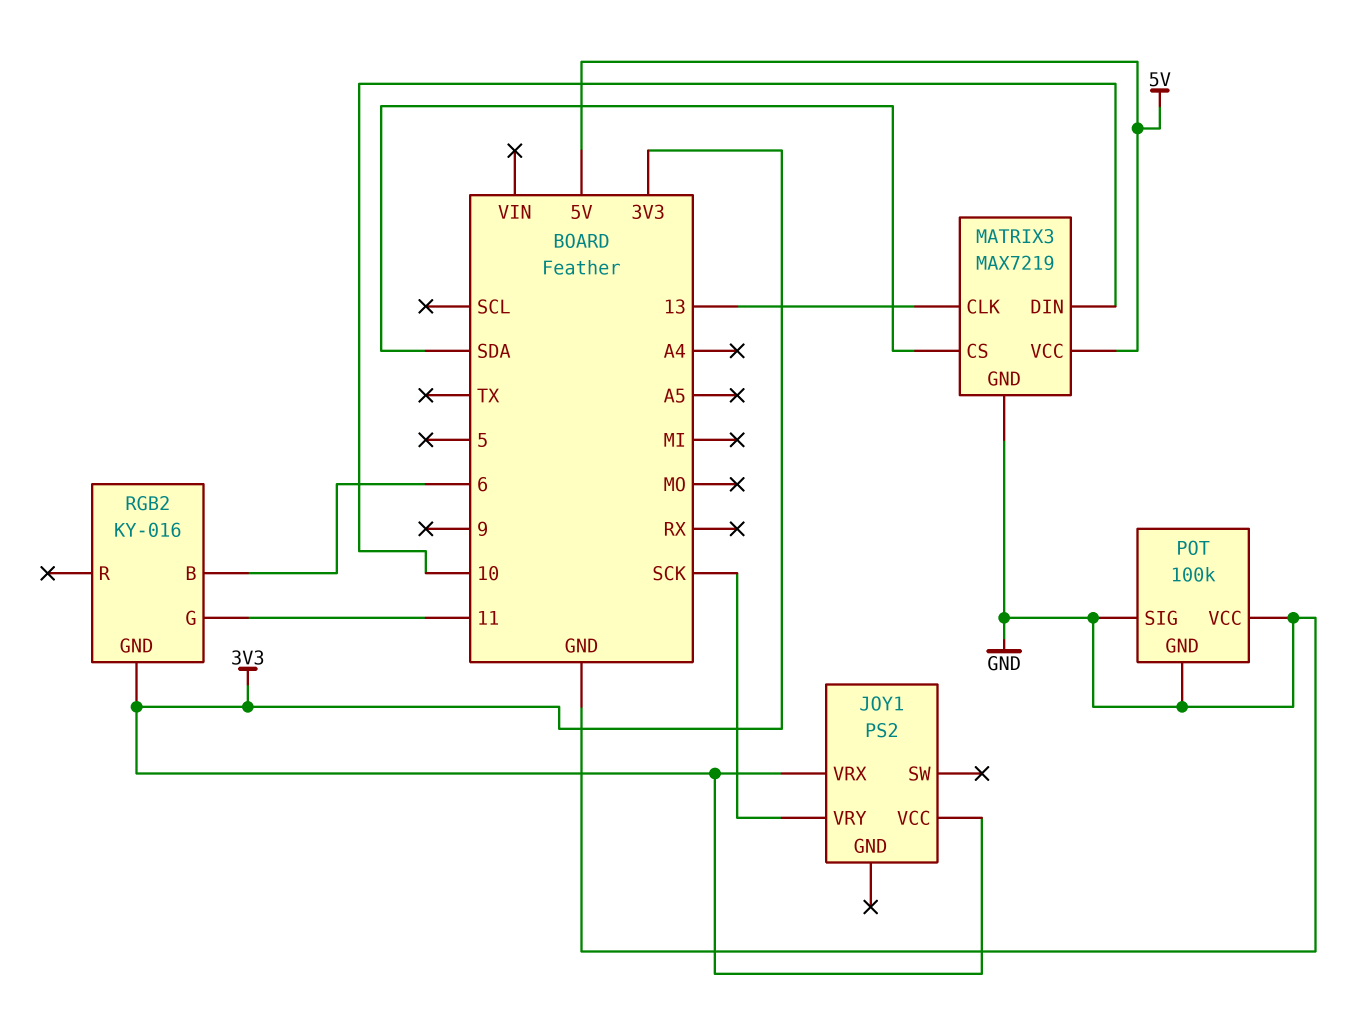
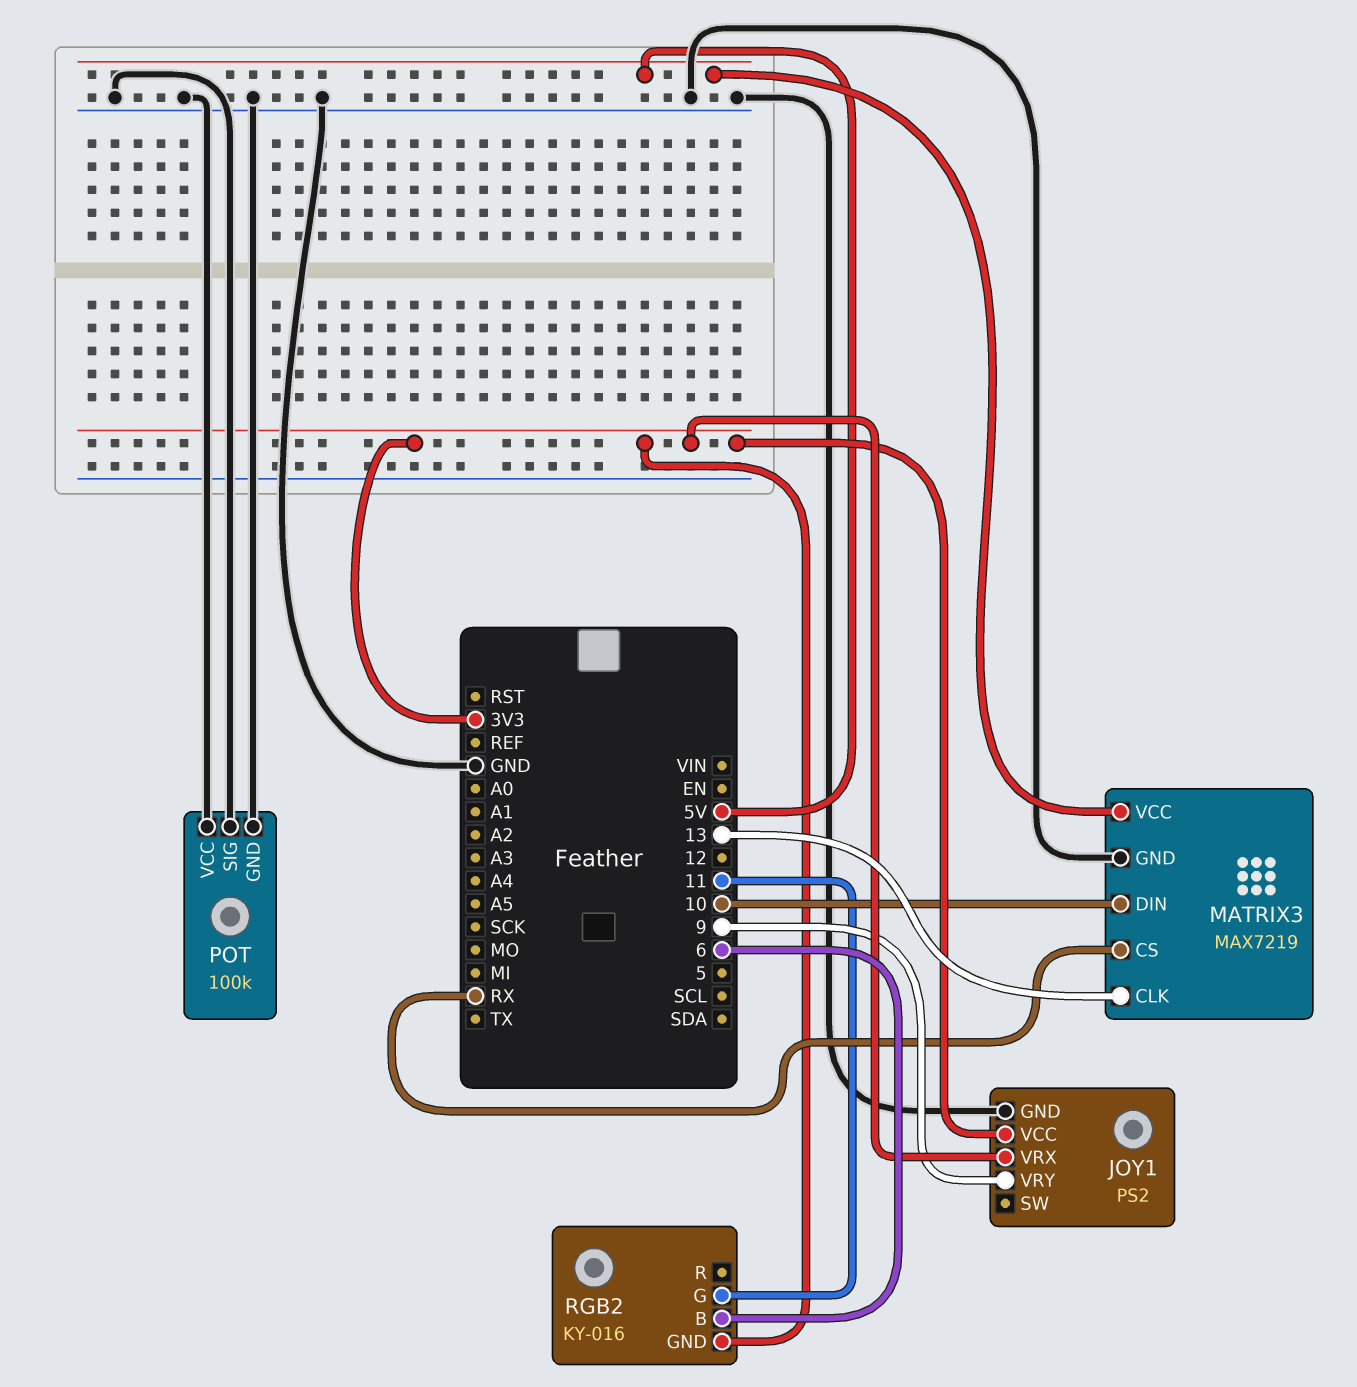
JOY1 pin GND: none -> GND
JOY1 pin VRY: SCK -> 9
MATRIX3 pin CS: SDA -> RX

